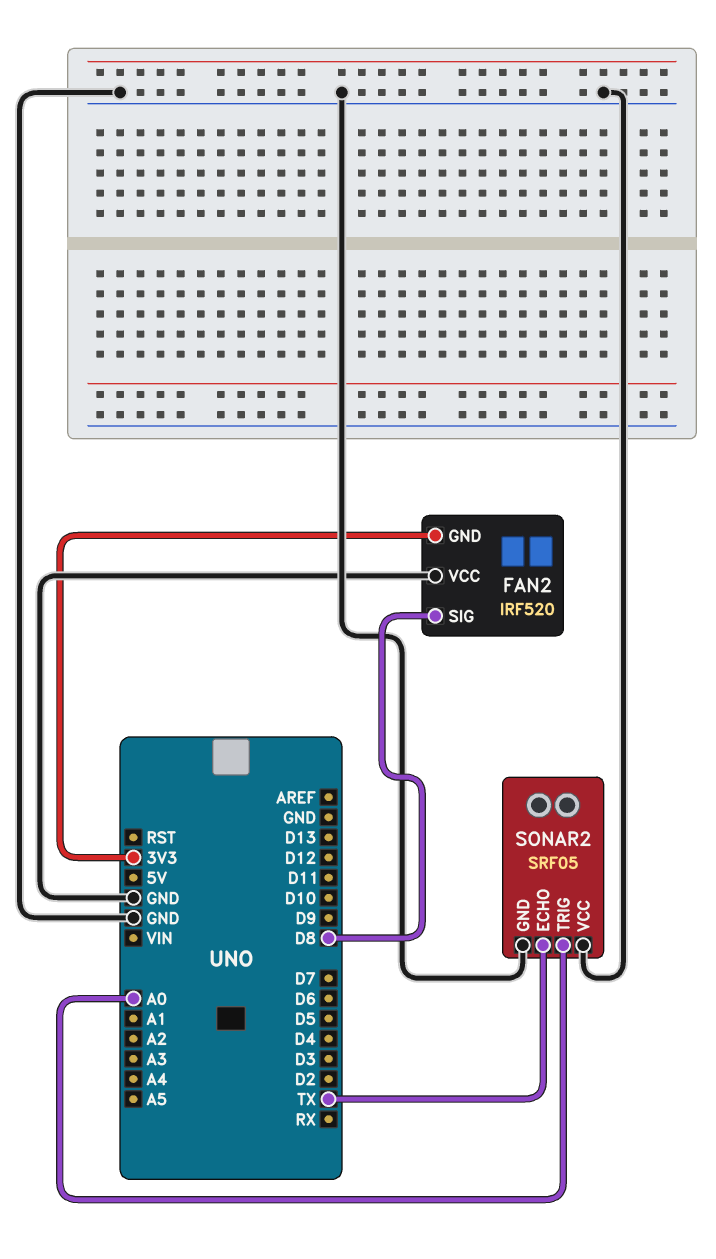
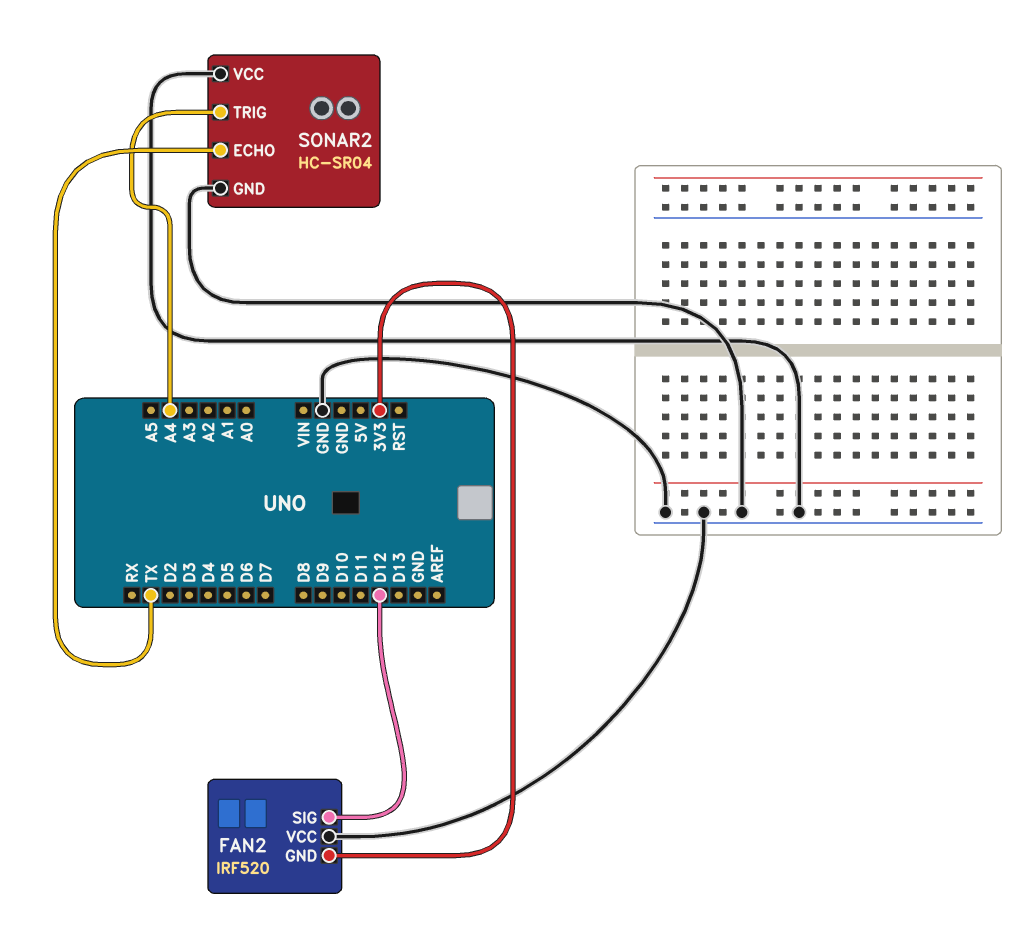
FAN2 pin SIG: D8 -> D12
SONAR2: SRF05 -> HC-SR04
SONAR2 pin TRIG: A0 -> A4

